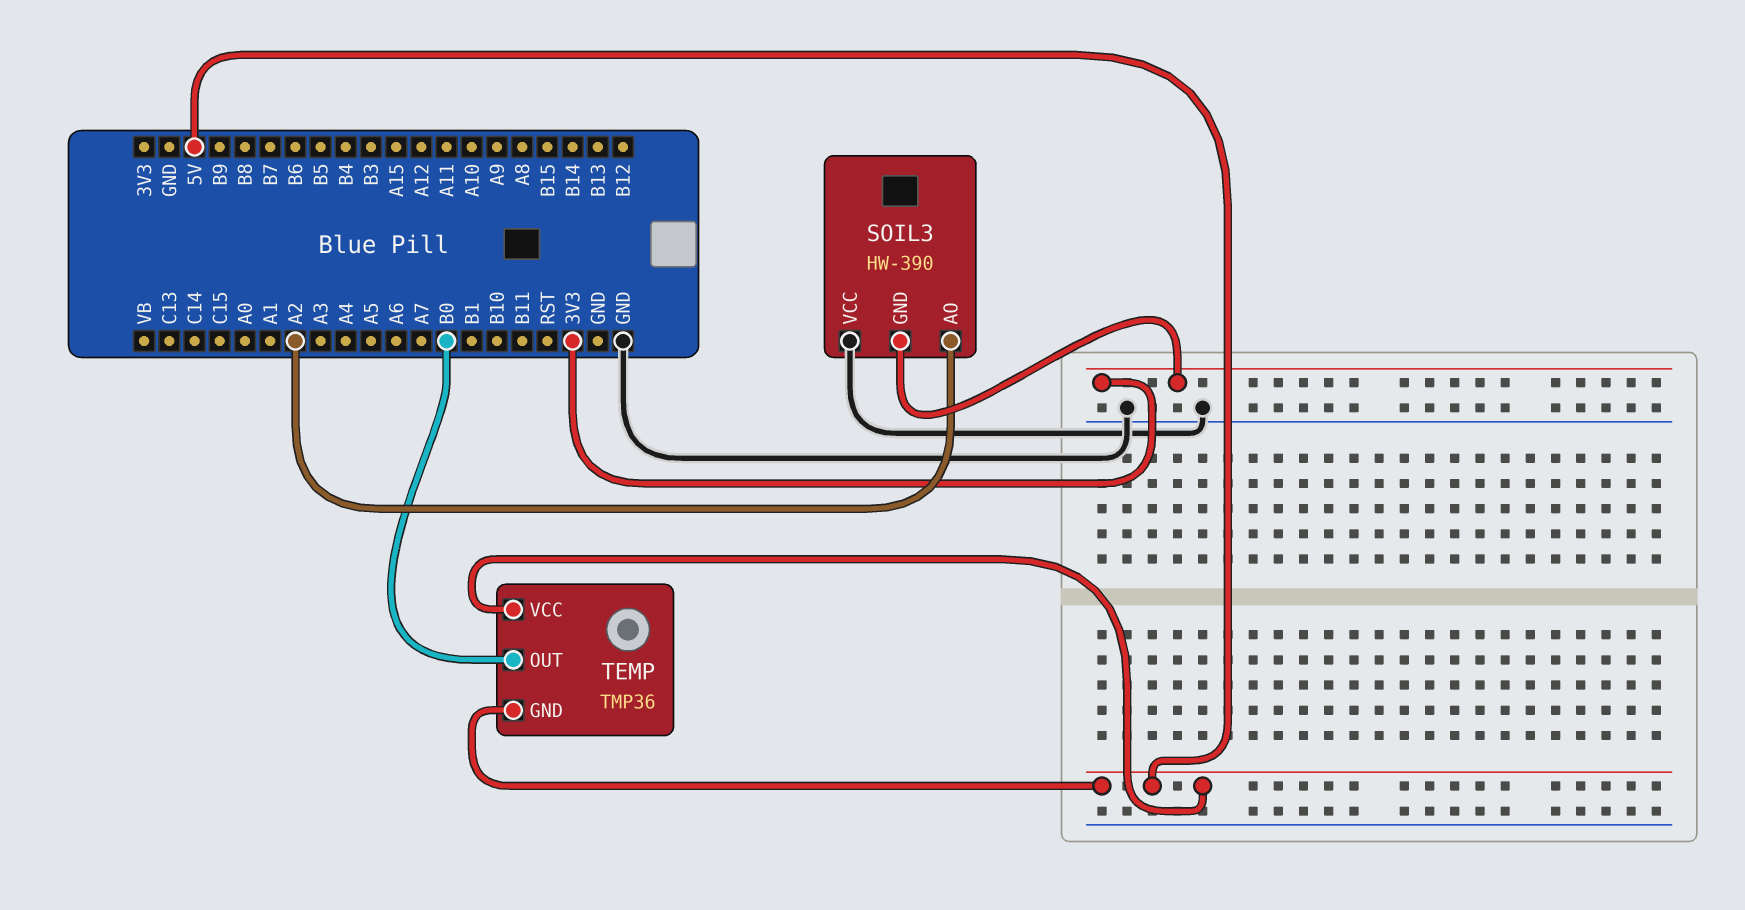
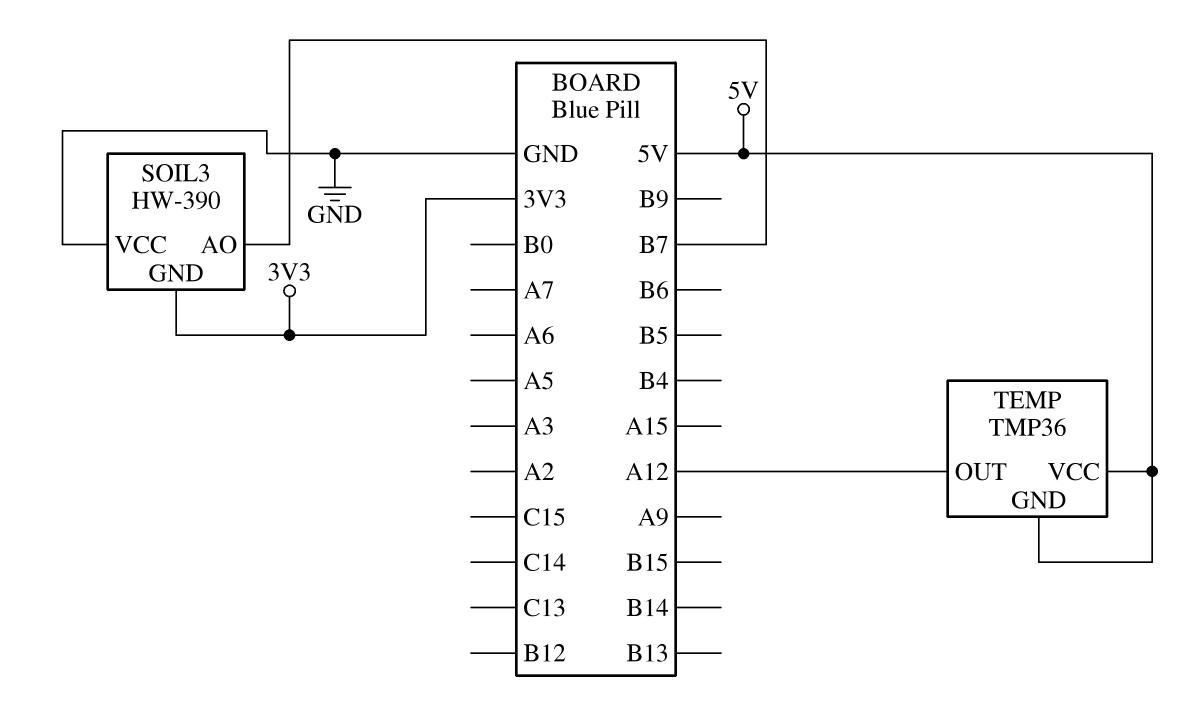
SOIL3 pin AO: A2 -> B7
TEMP pin OUT: B0 -> A12

